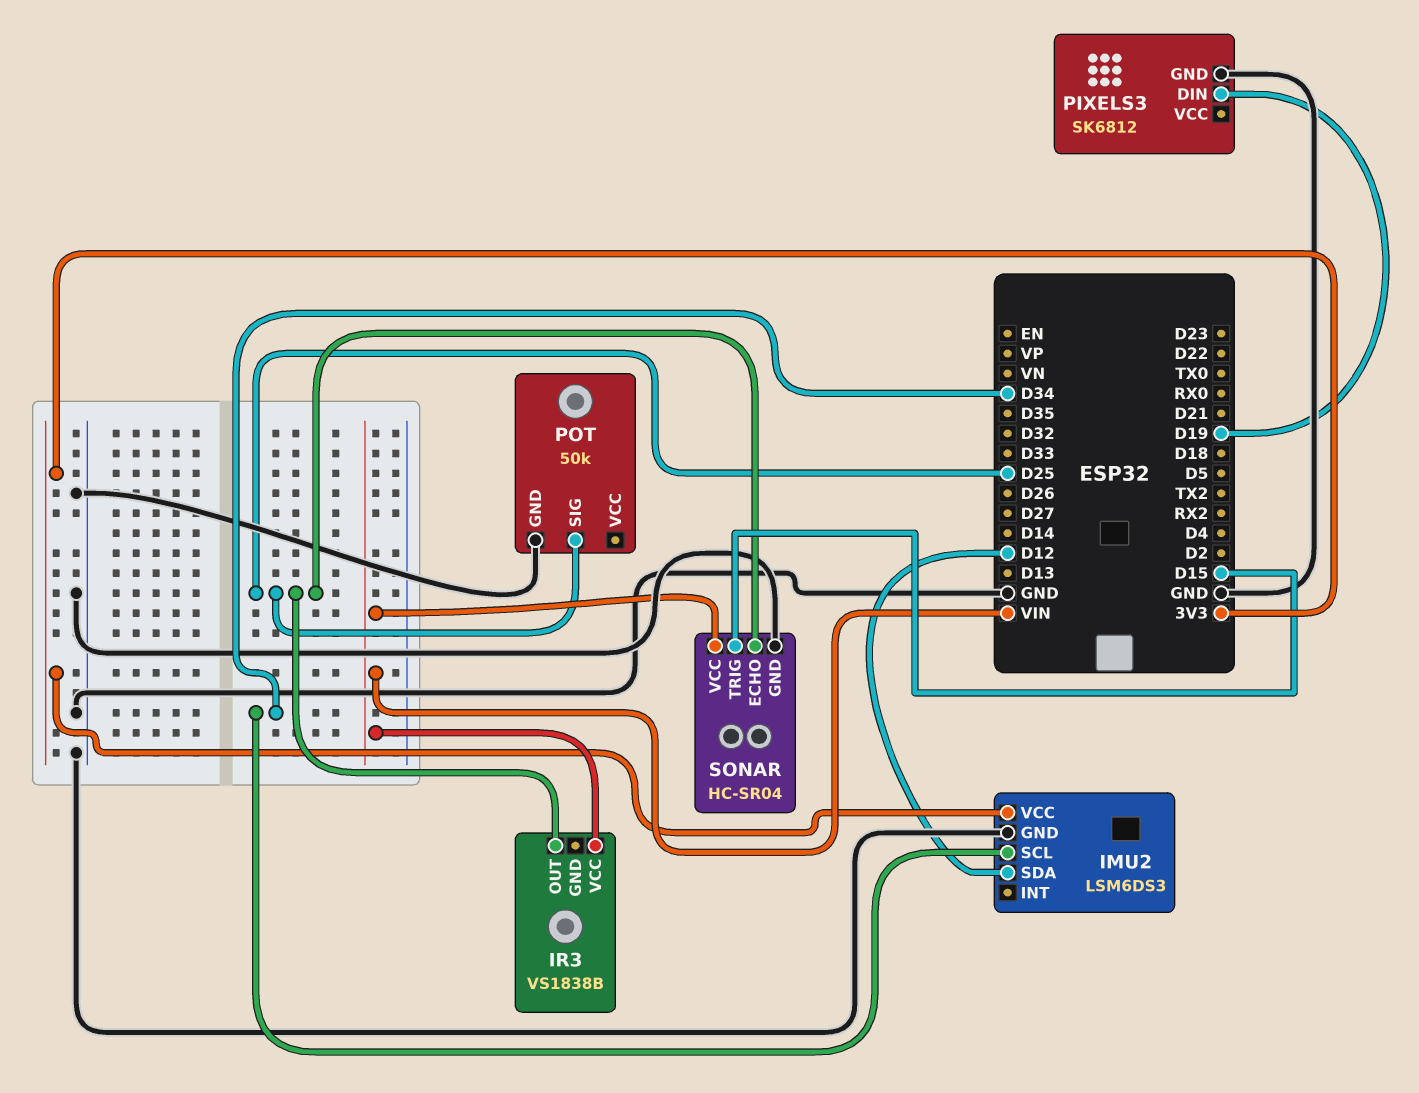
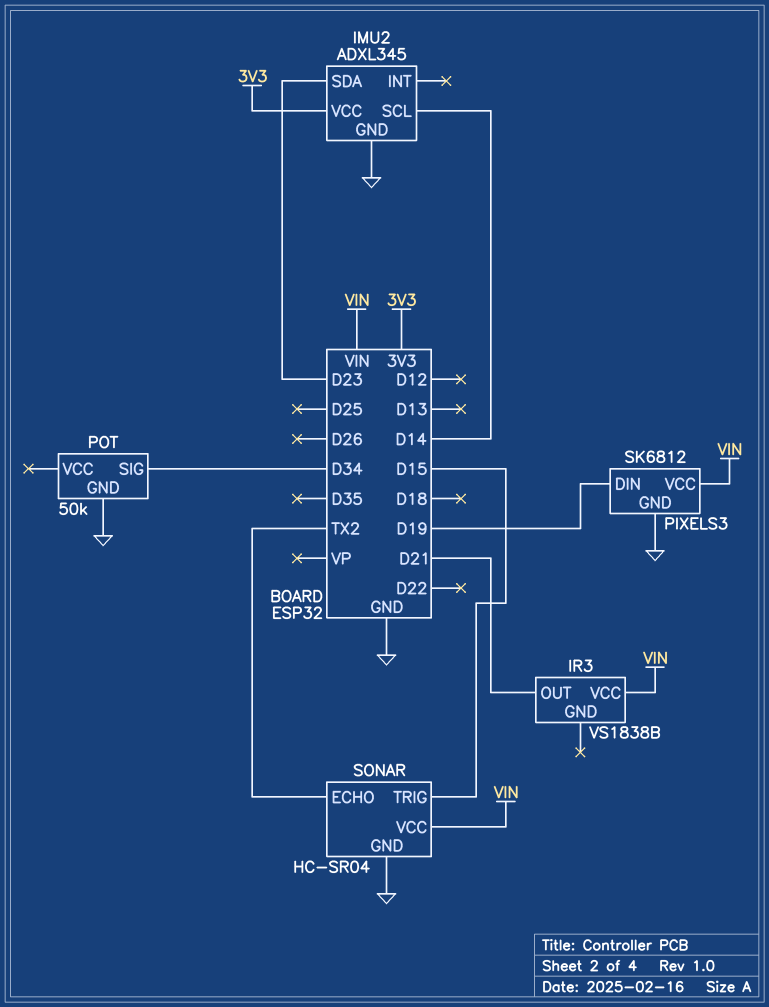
IMU2: LSM6DS3 -> ADXL345
IMU2 pin SCL: D34 -> D14
IMU2 pin SDA: D12 -> D23
IR3 pin OUT: D25 -> D21
PIXELS3 pin VCC: none -> VIN
POT pin SIG: D25 -> D34
SONAR pin ECHO: D25 -> TX2

